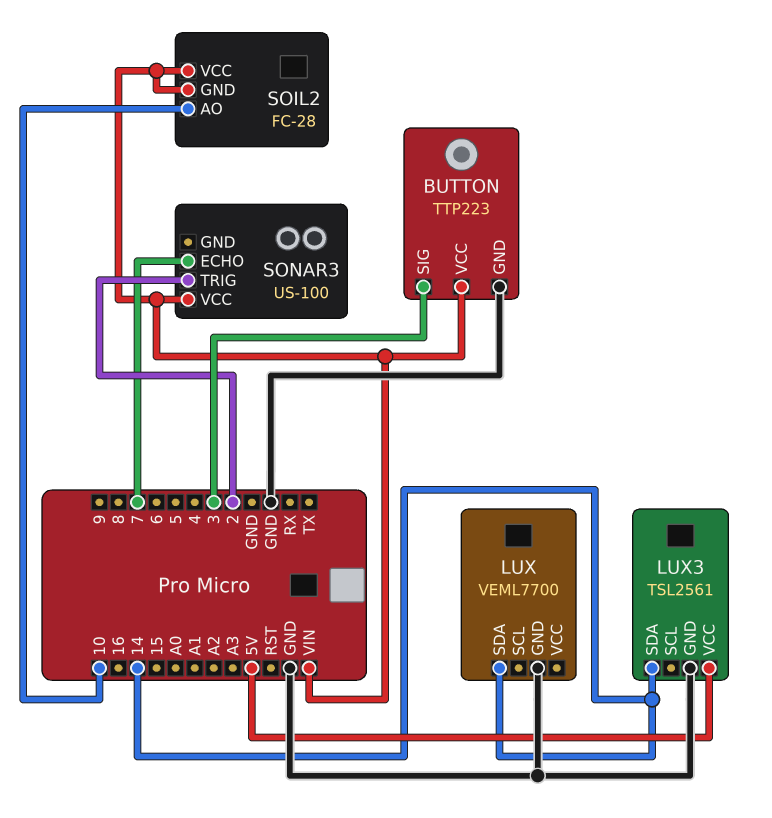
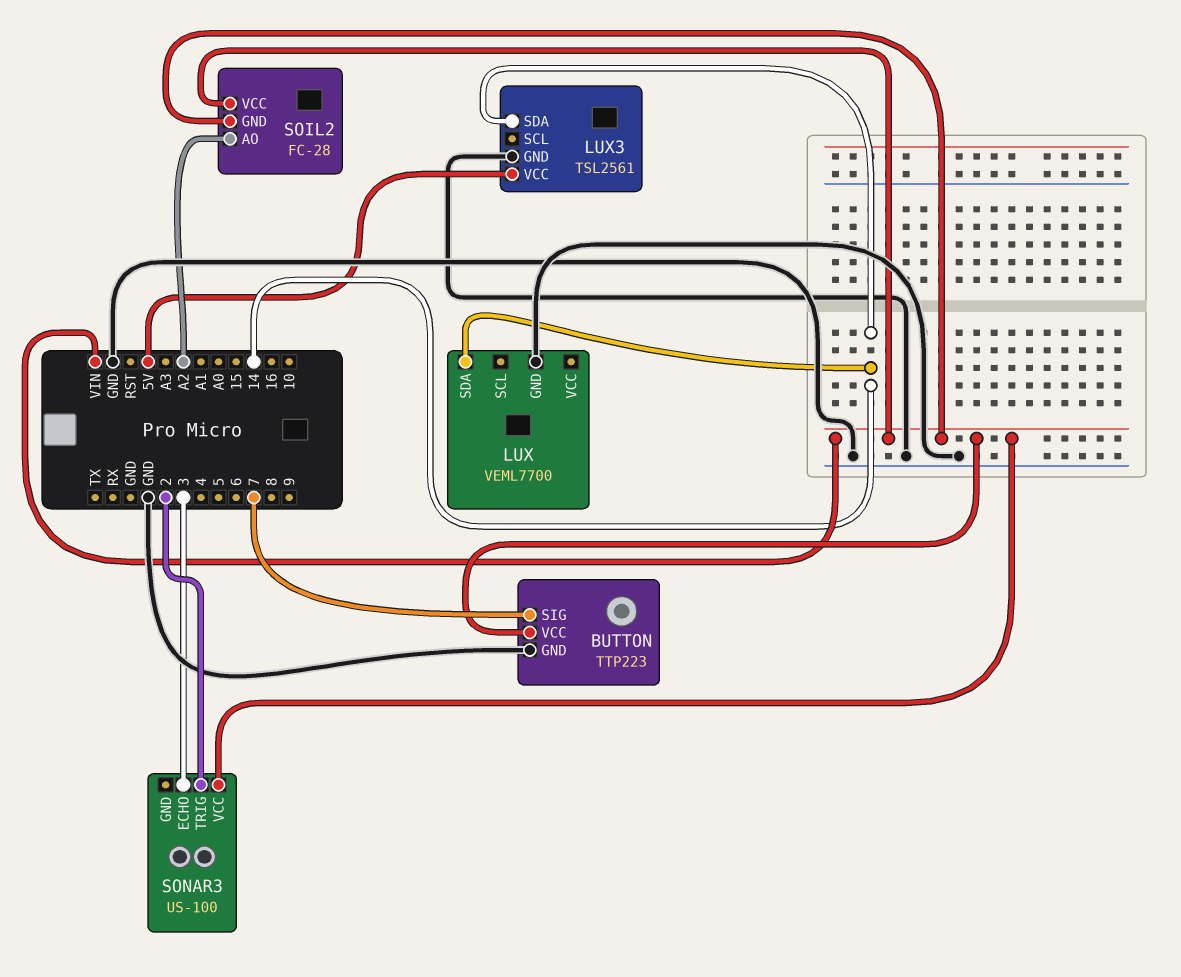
BUTTON pin SIG: 3 -> 7
SOIL2 pin AO: 10 -> A2
SONAR3 pin ECHO: 7 -> 3

